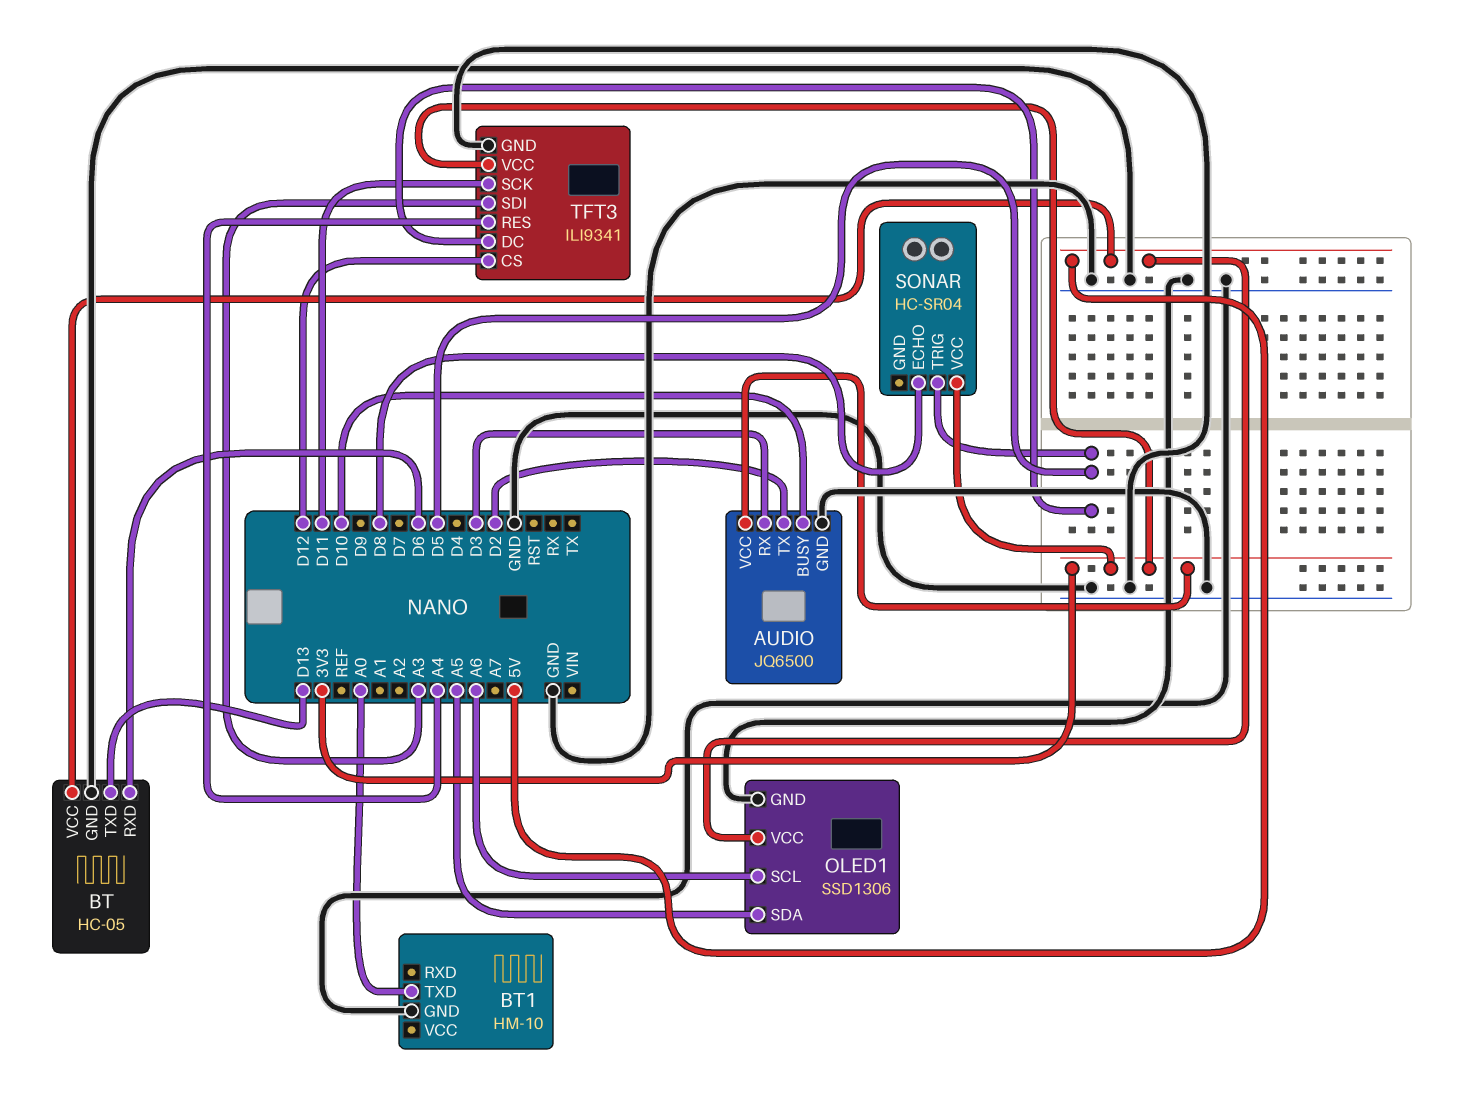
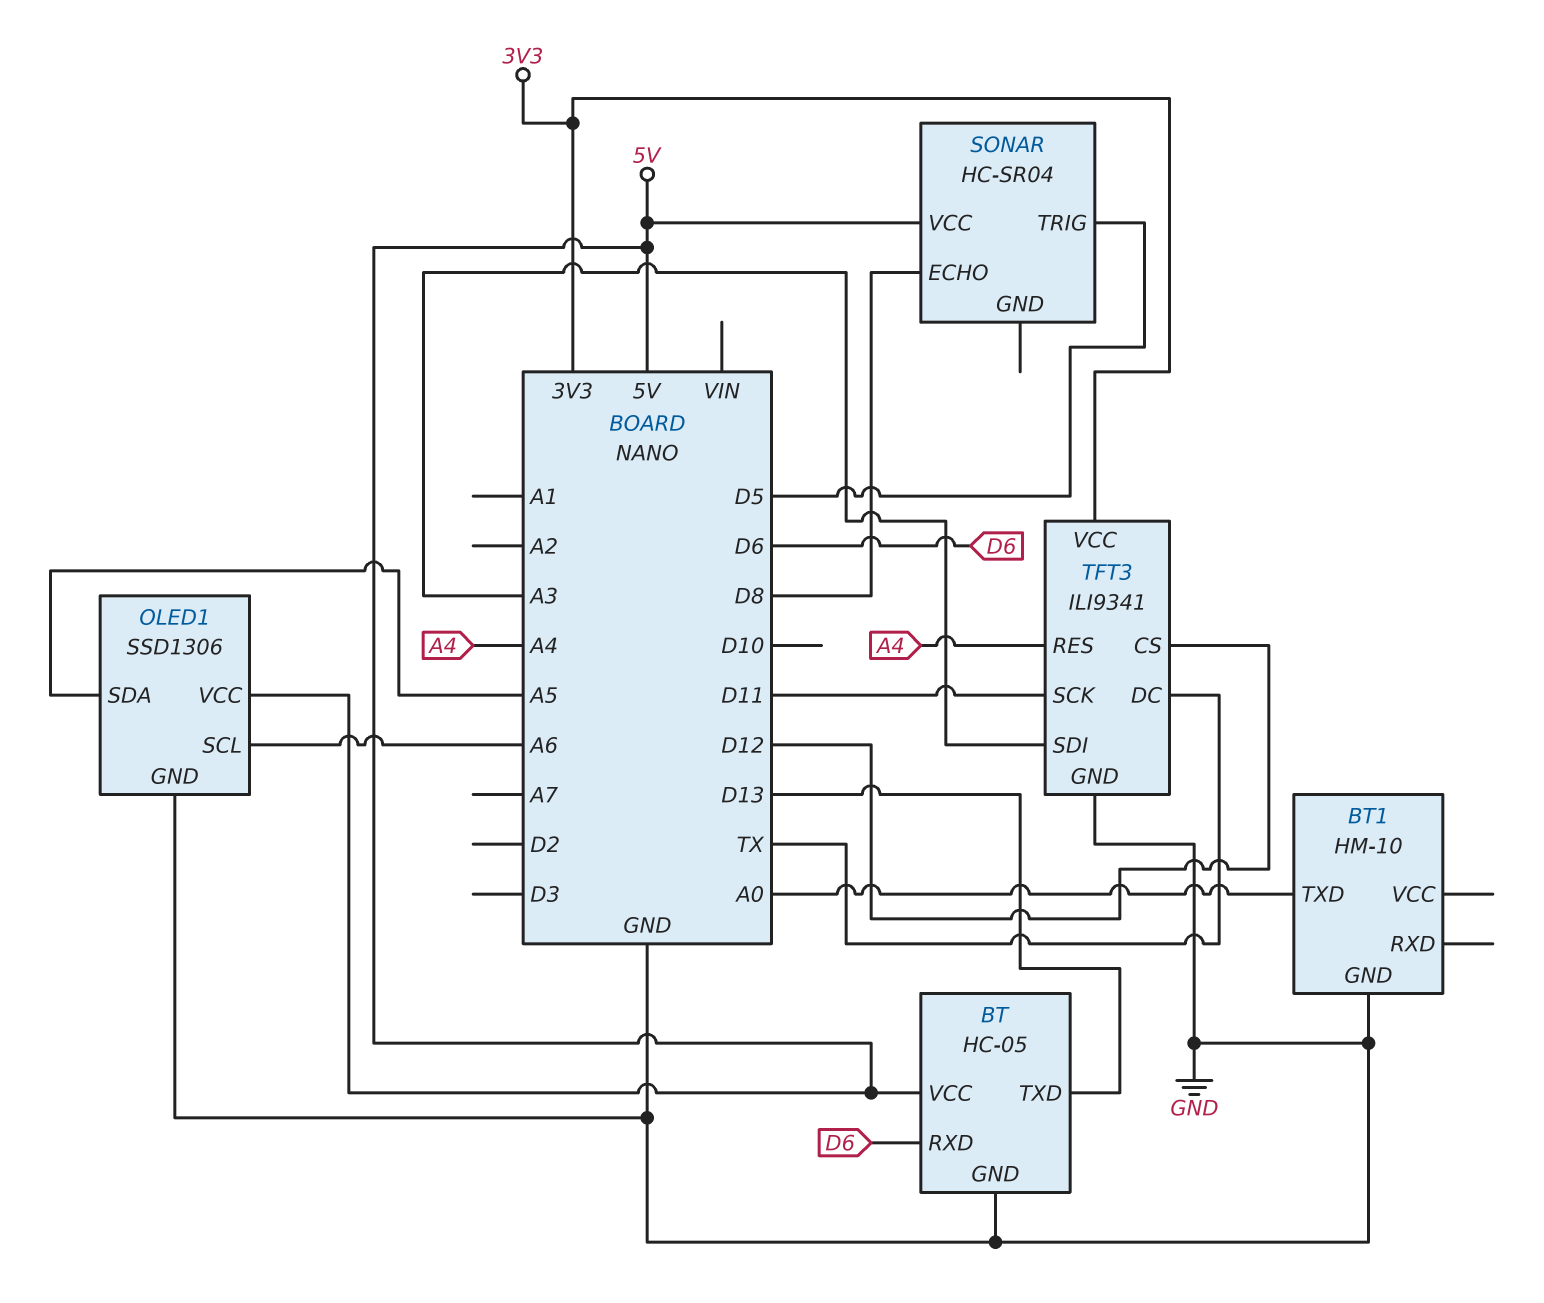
AUDIO: JQ6500 -> none
AUDIO pin BUSY: D10 -> none
AUDIO pin GND: GND -> none
AUDIO pin RX: D3 -> none
AUDIO pin TX: D2 -> none
AUDIO pin VCC: 3V3 -> none
SONAR pin VCC: 3V3 -> 5V
TFT3 pin DC: D5 -> TX

